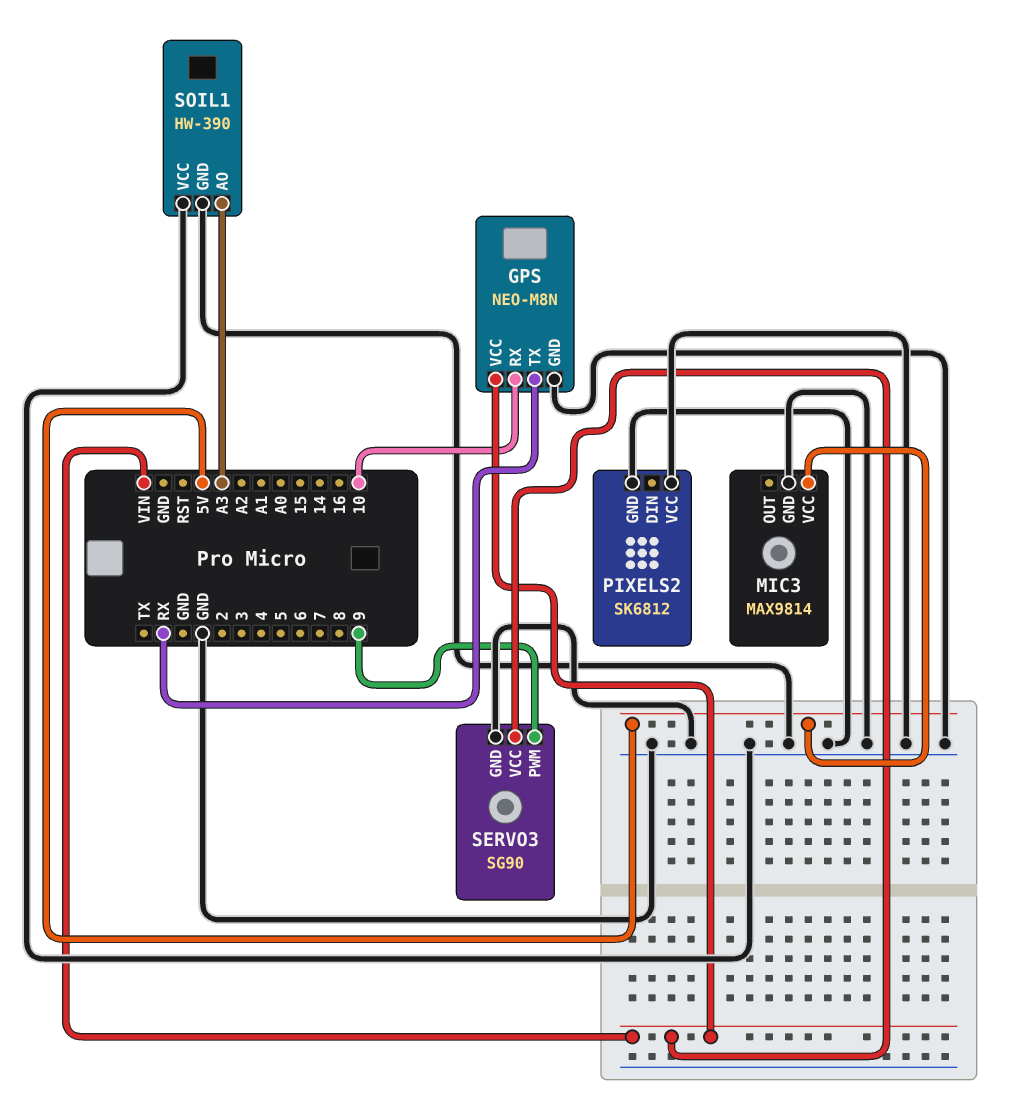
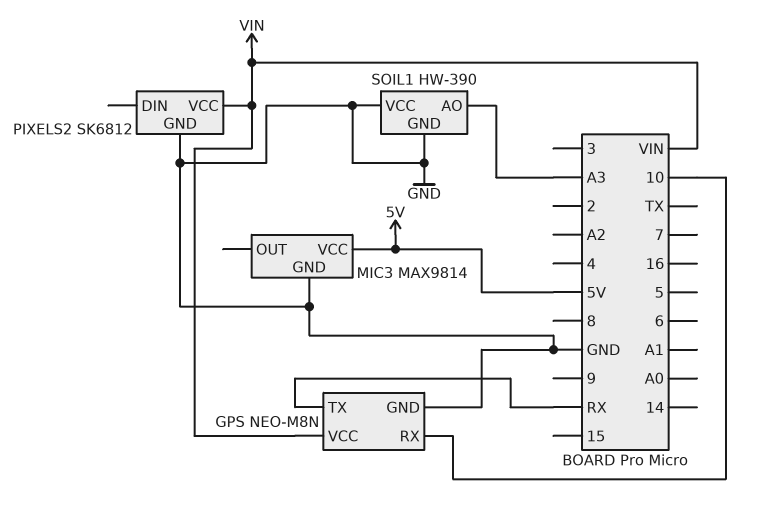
PIXELS2 pin VCC: GND -> VIN
SERVO3: SG90 -> none
SERVO3 pin GND: GND -> none
SERVO3 pin PWM: 9 -> none
SERVO3 pin VCC: VIN -> none

